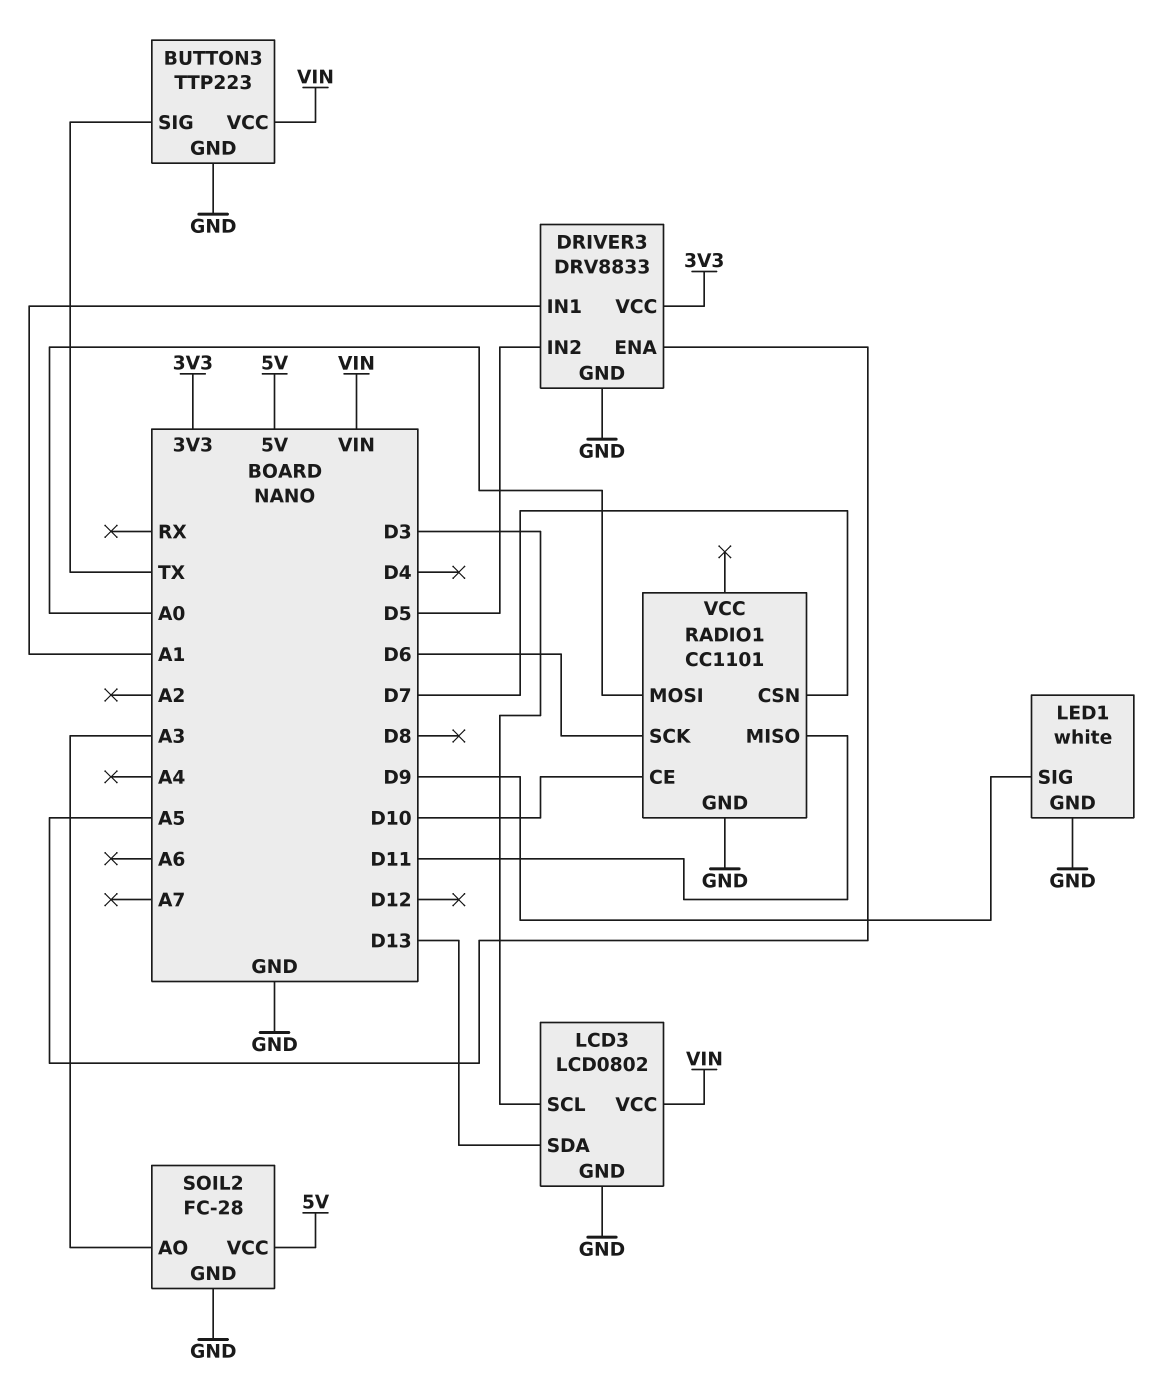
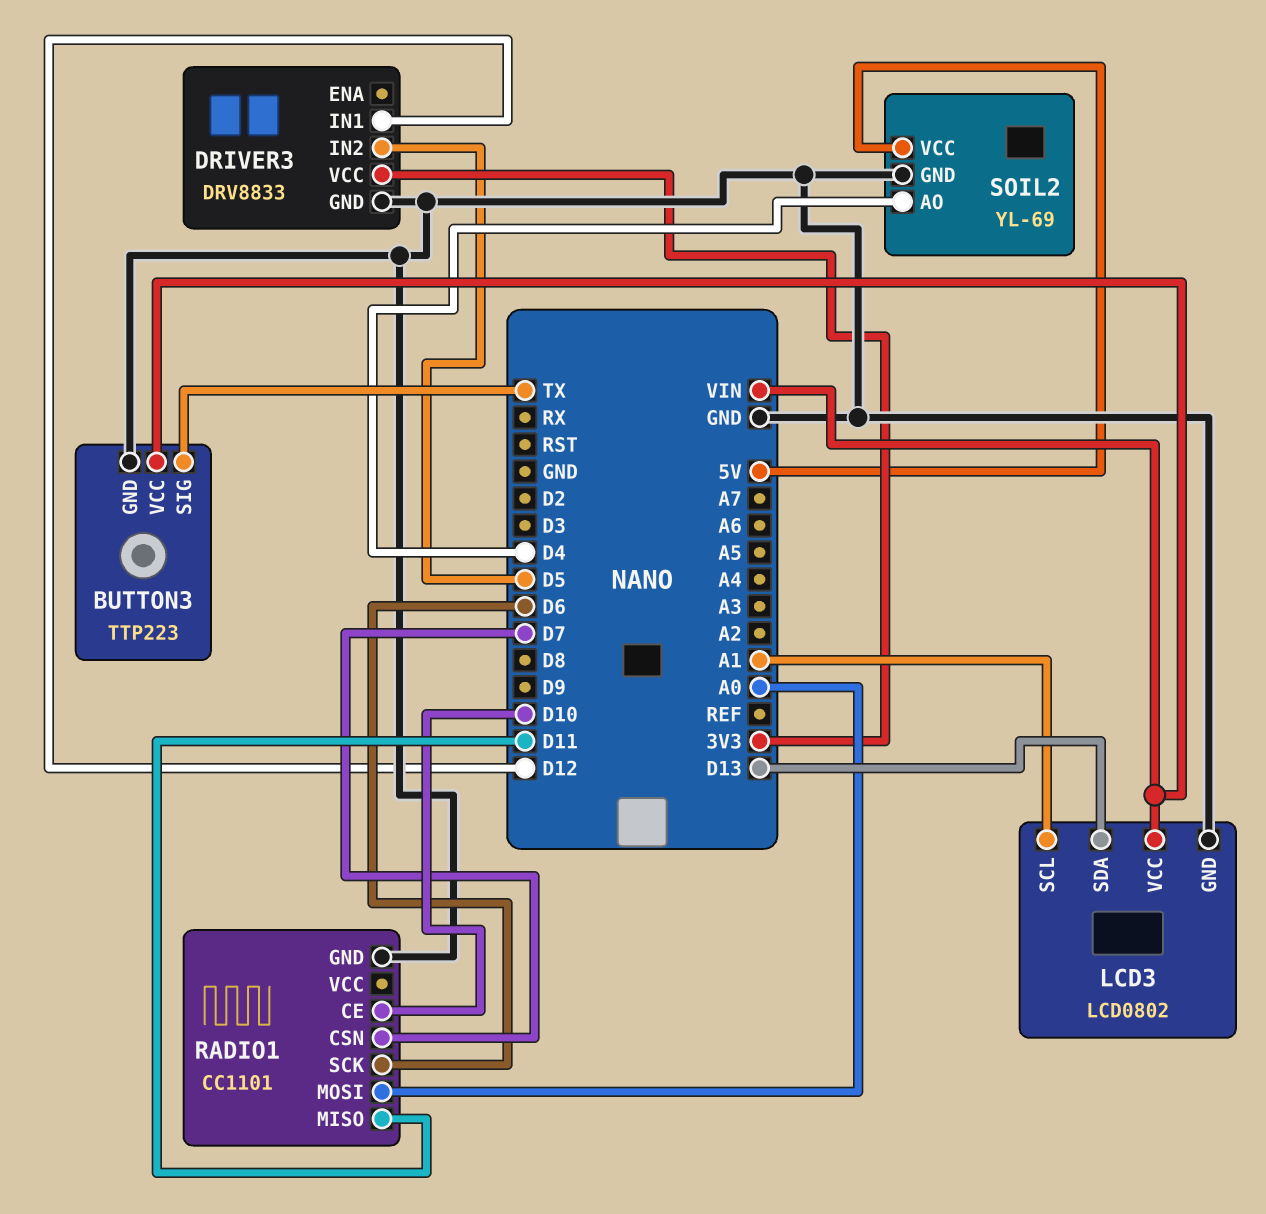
DRIVER3 pin ENA: A5 -> none
DRIVER3 pin IN1: A1 -> D12
LCD3 pin SCL: D3 -> A1
LED1: white -> none
LED1 pin GND: GND -> none
LED1 pin SIG: D9 -> none
SOIL2: FC-28 -> YL-69
SOIL2 pin AO: A3 -> D4

